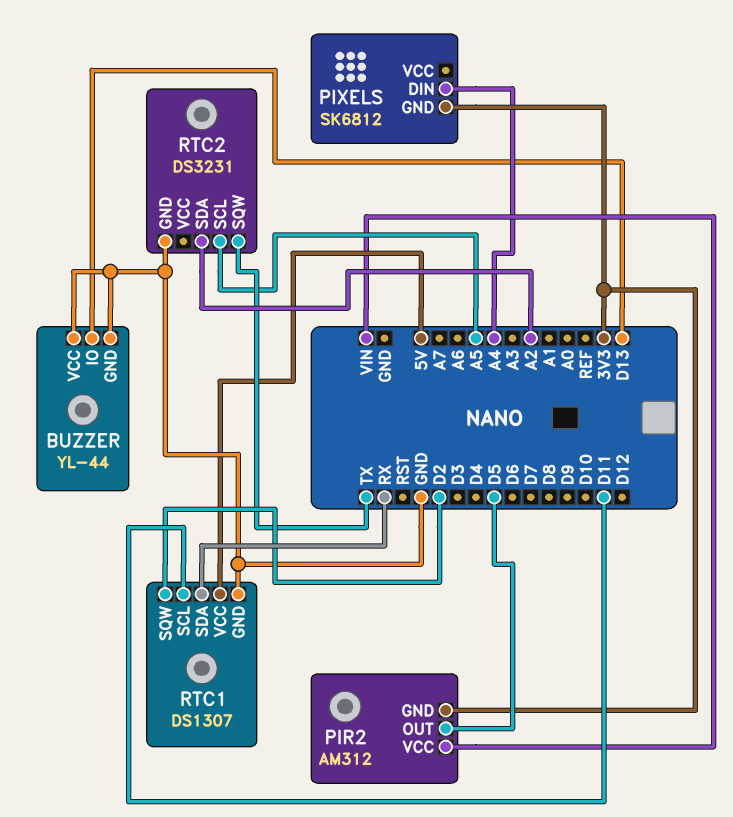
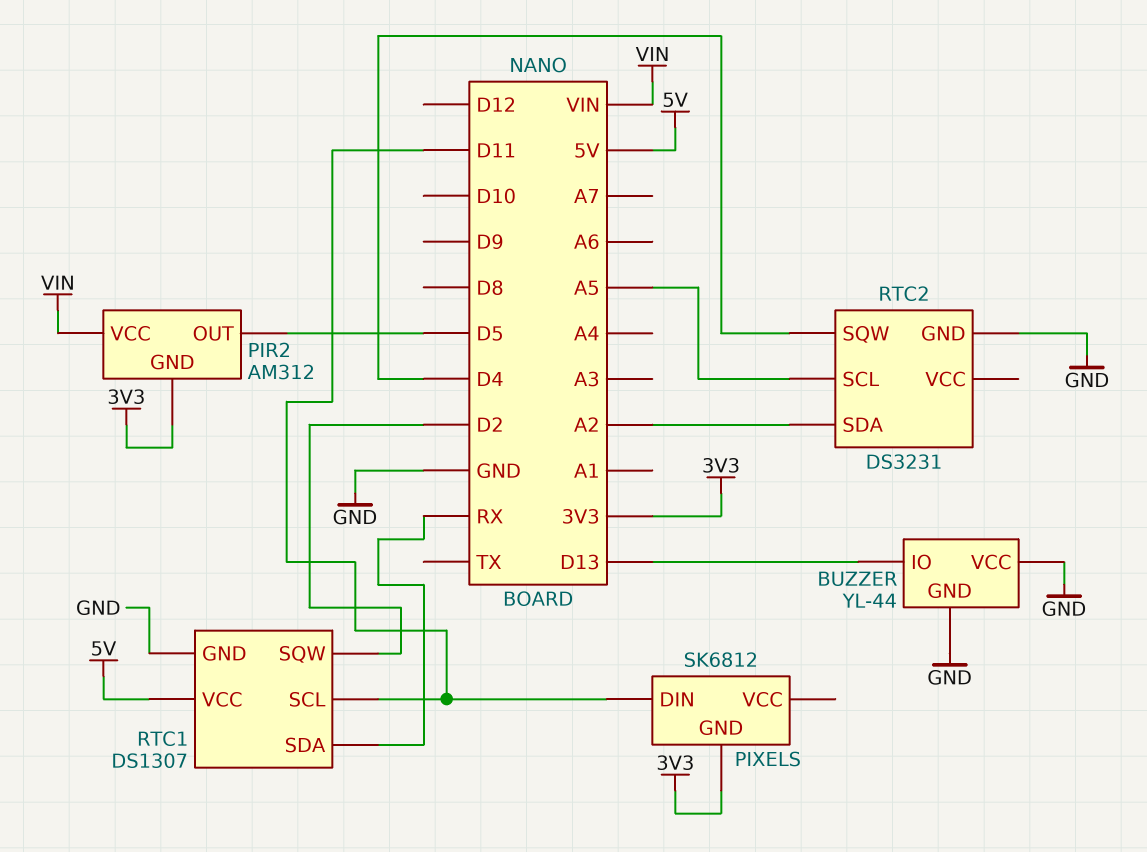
PIXELS pin DIN: A4 -> D11
RTC2 pin SQW: TX -> D4

